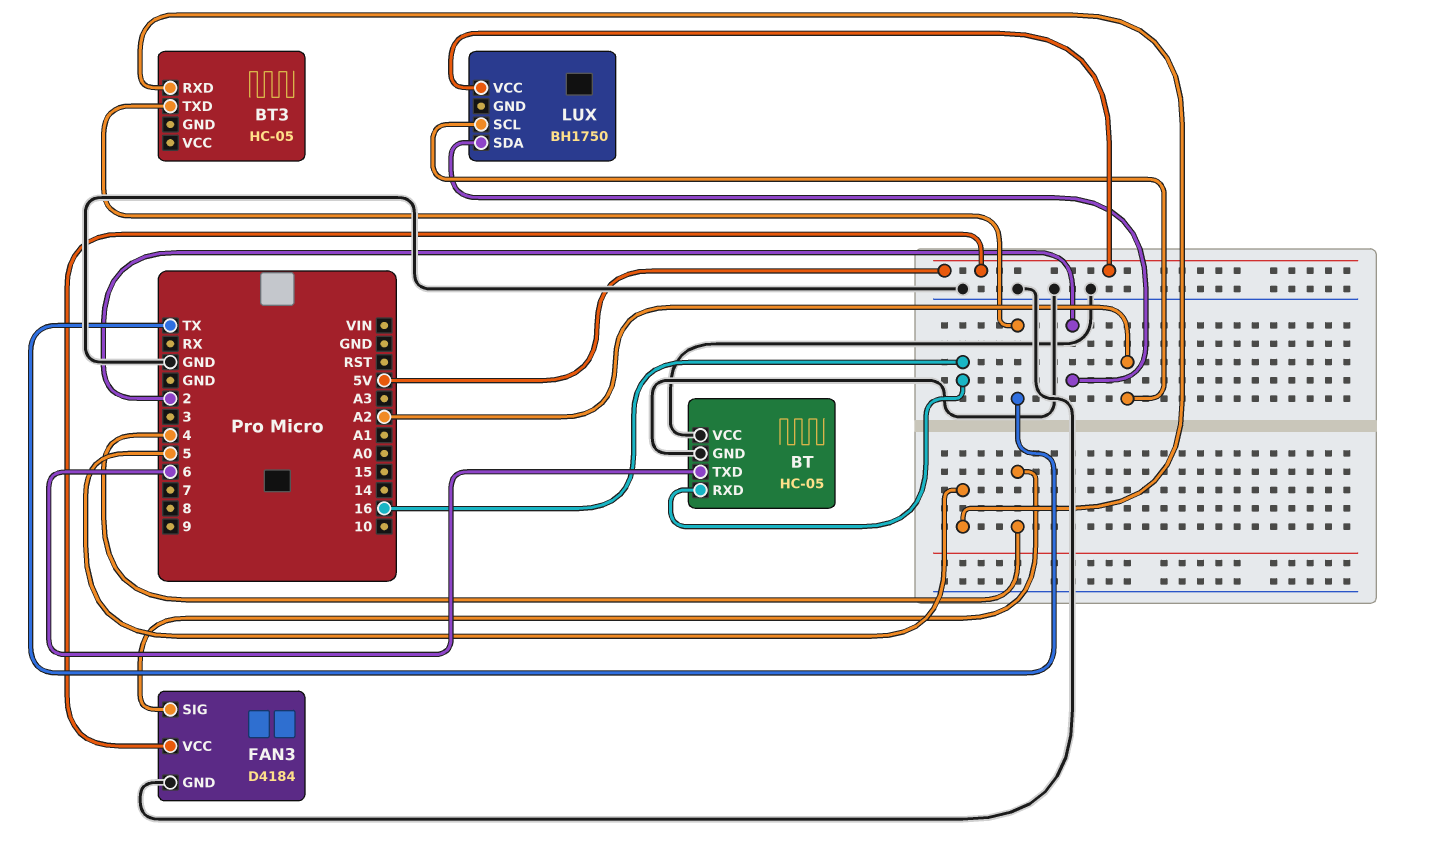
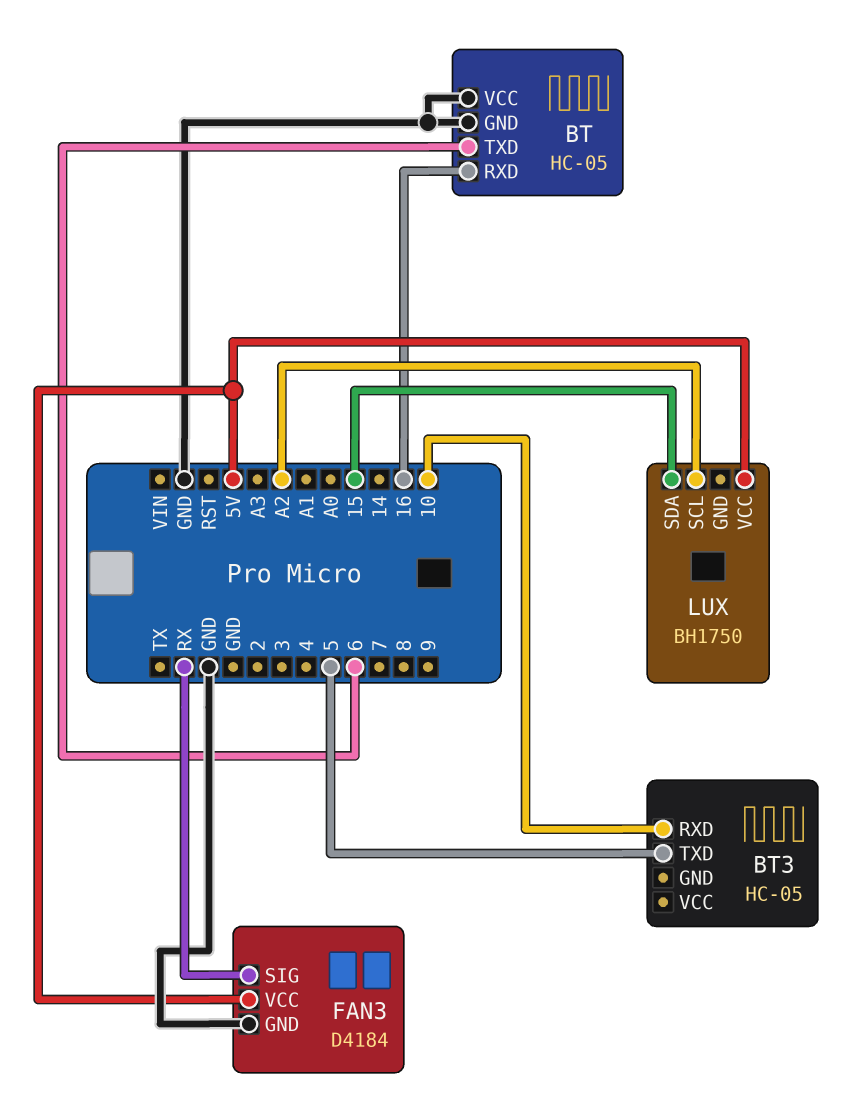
BT3 pin RXD: 5 -> 10
BT3 pin TXD: TX -> 5
FAN3 pin SIG: 4 -> RX
LUX pin SDA: 2 -> 15

